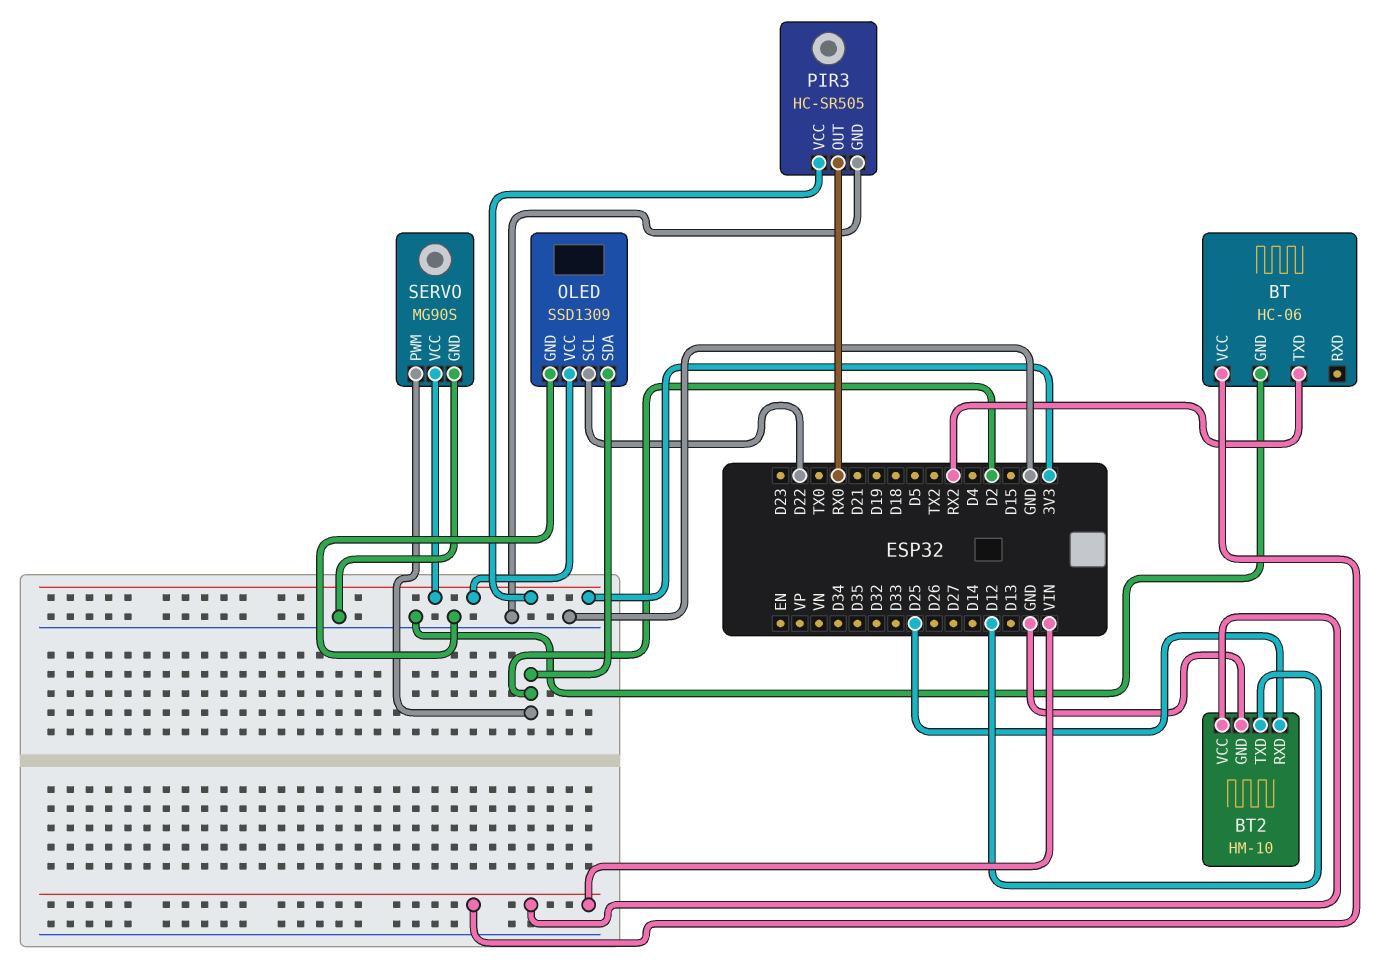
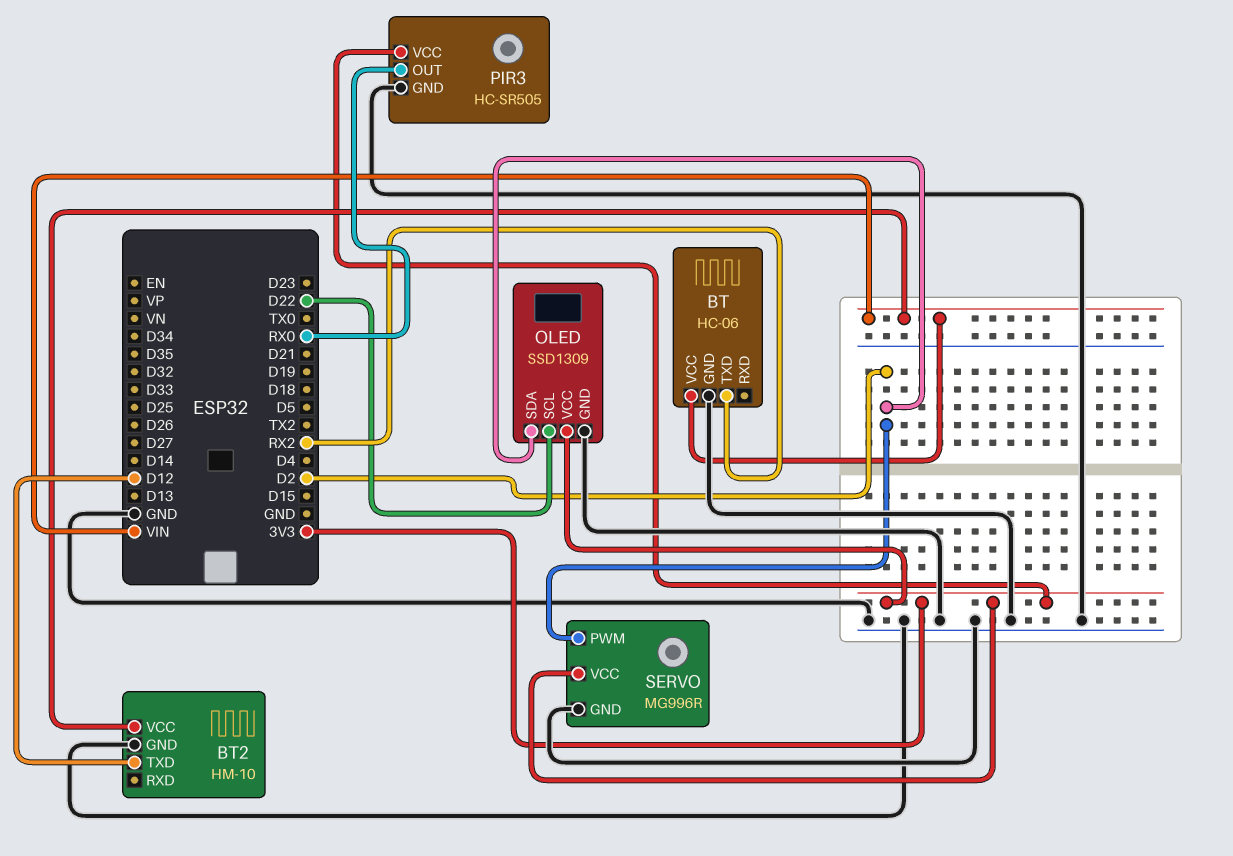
BT2 pin RXD: D25 -> none
SERVO: MG90S -> MG996R

